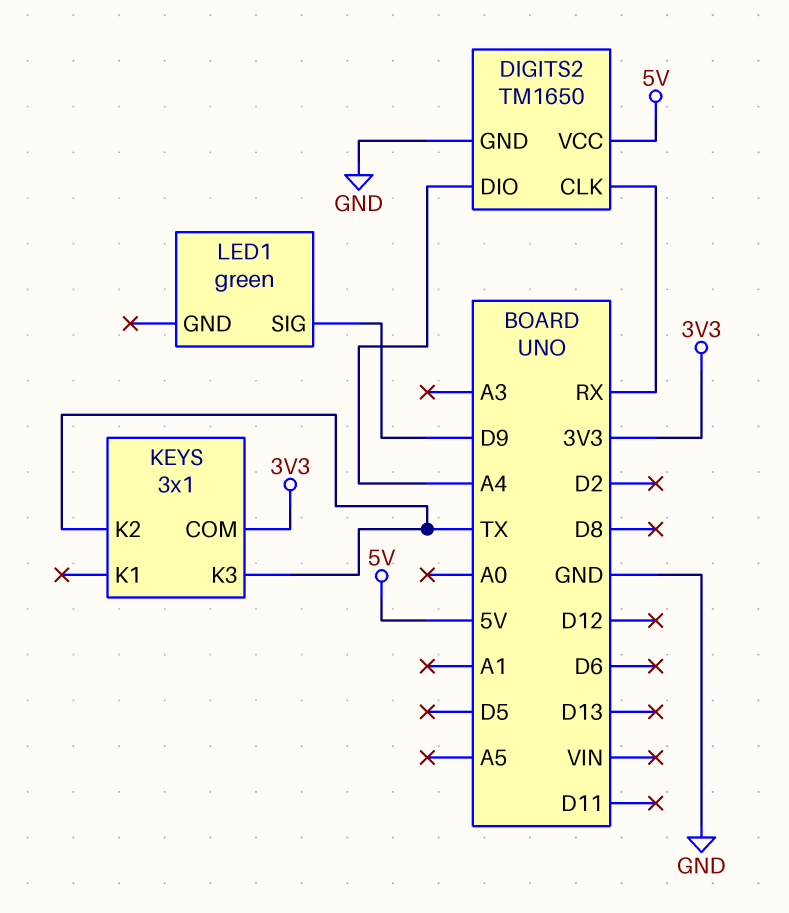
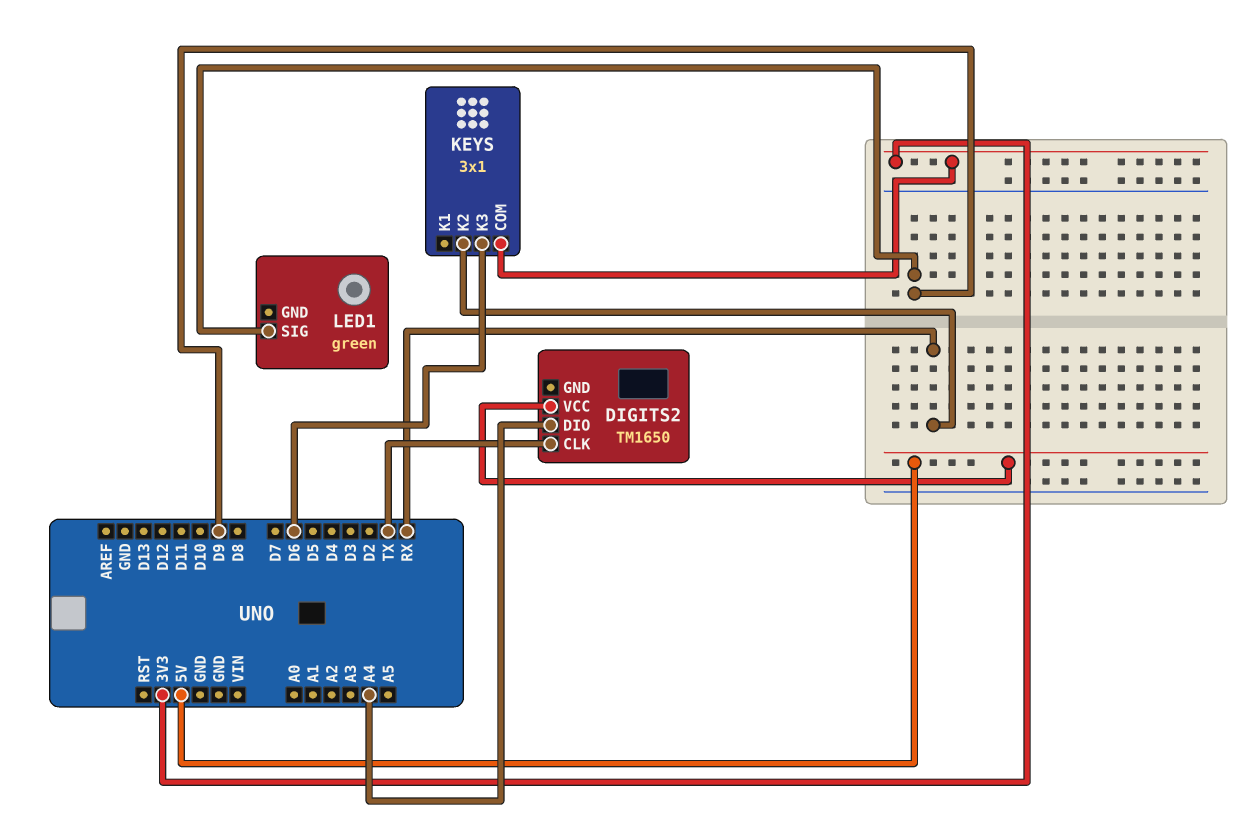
DIGITS2 pin CLK: RX -> TX
DIGITS2 pin GND: GND -> none
KEYS pin K2: TX -> RX
KEYS pin K3: TX -> D6

